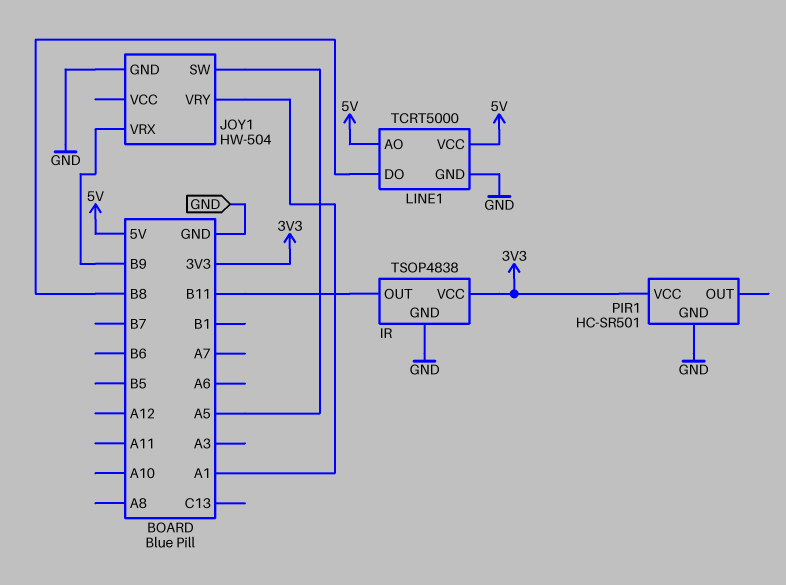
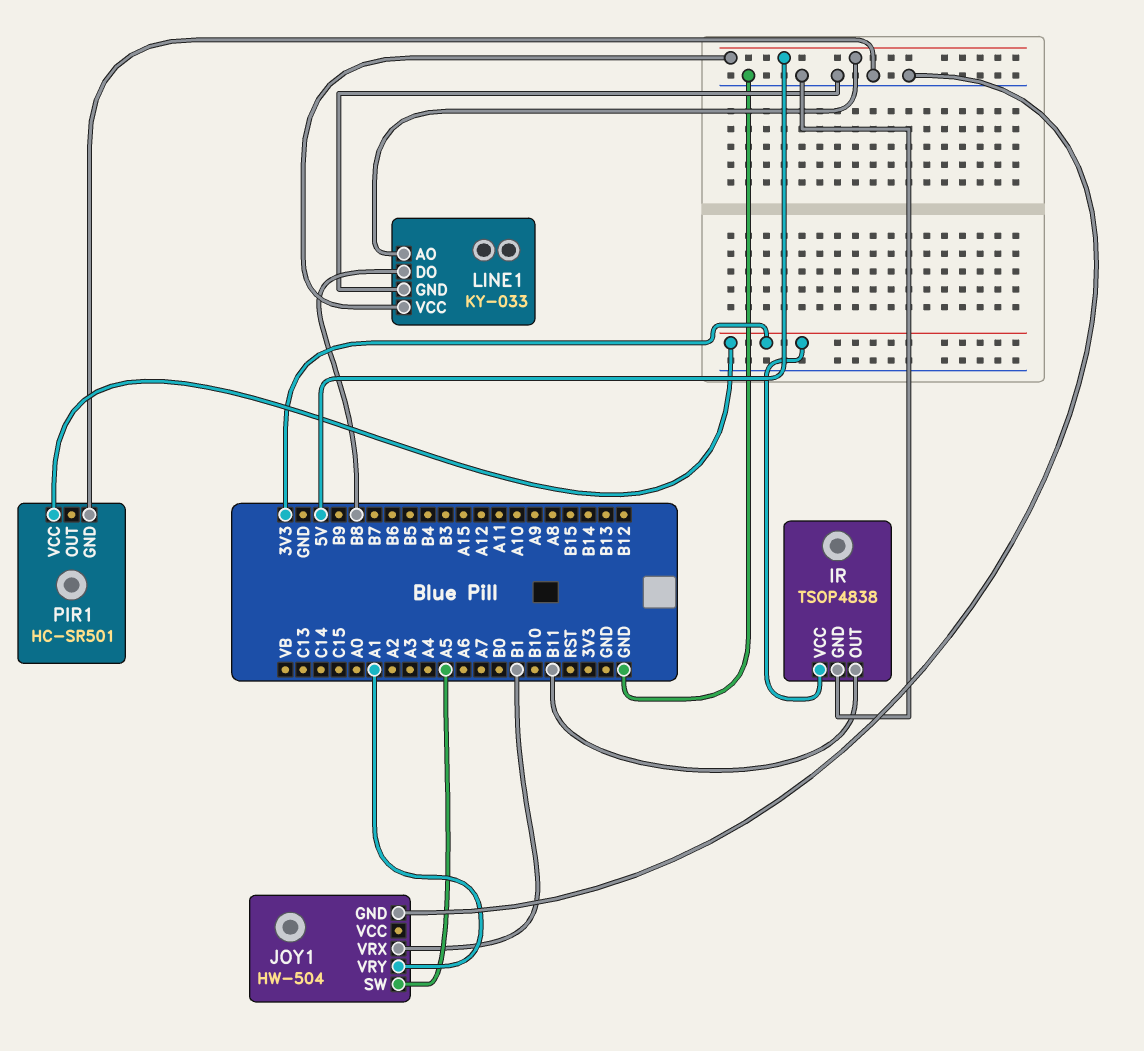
JOY1 pin VRX: B9 -> B1
LINE1: TCRT5000 -> KY-033

